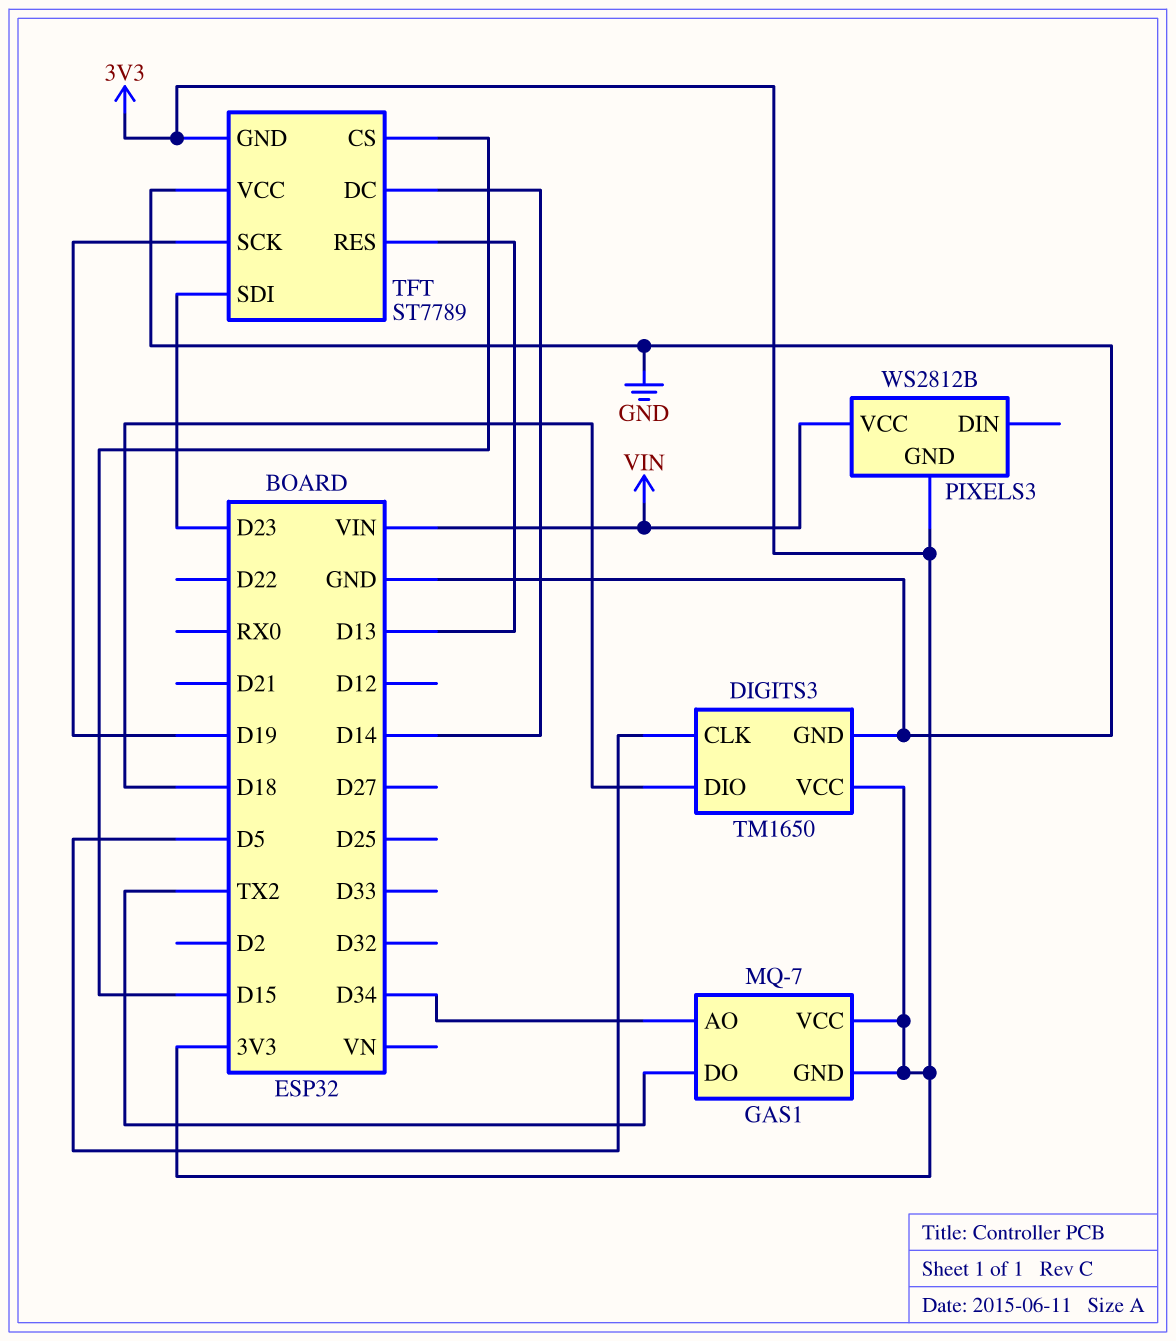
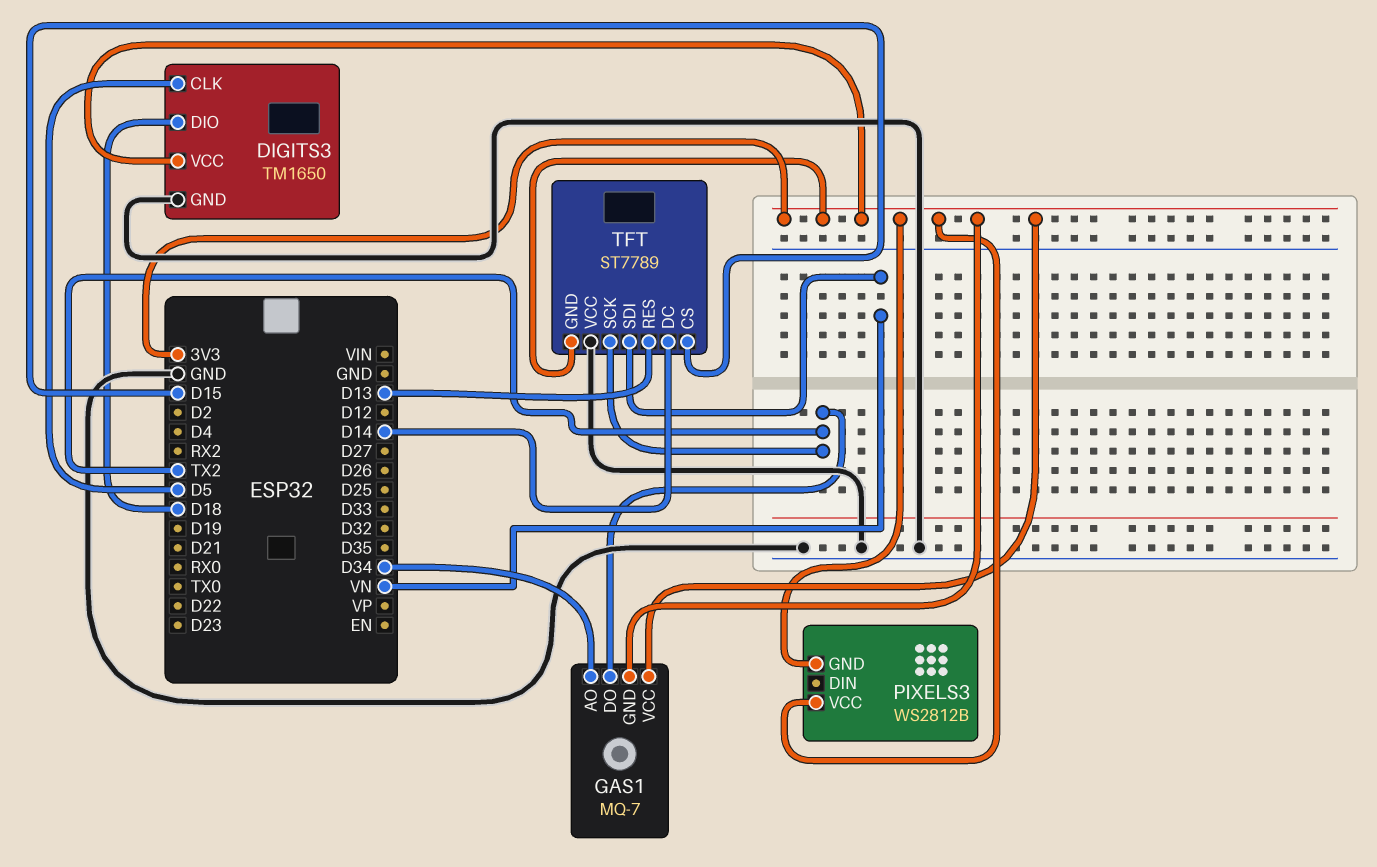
PIXELS3 pin VCC: VIN -> 3V3
TFT pin SCK: D19 -> TX2
TFT pin SDI: D23 -> VN

